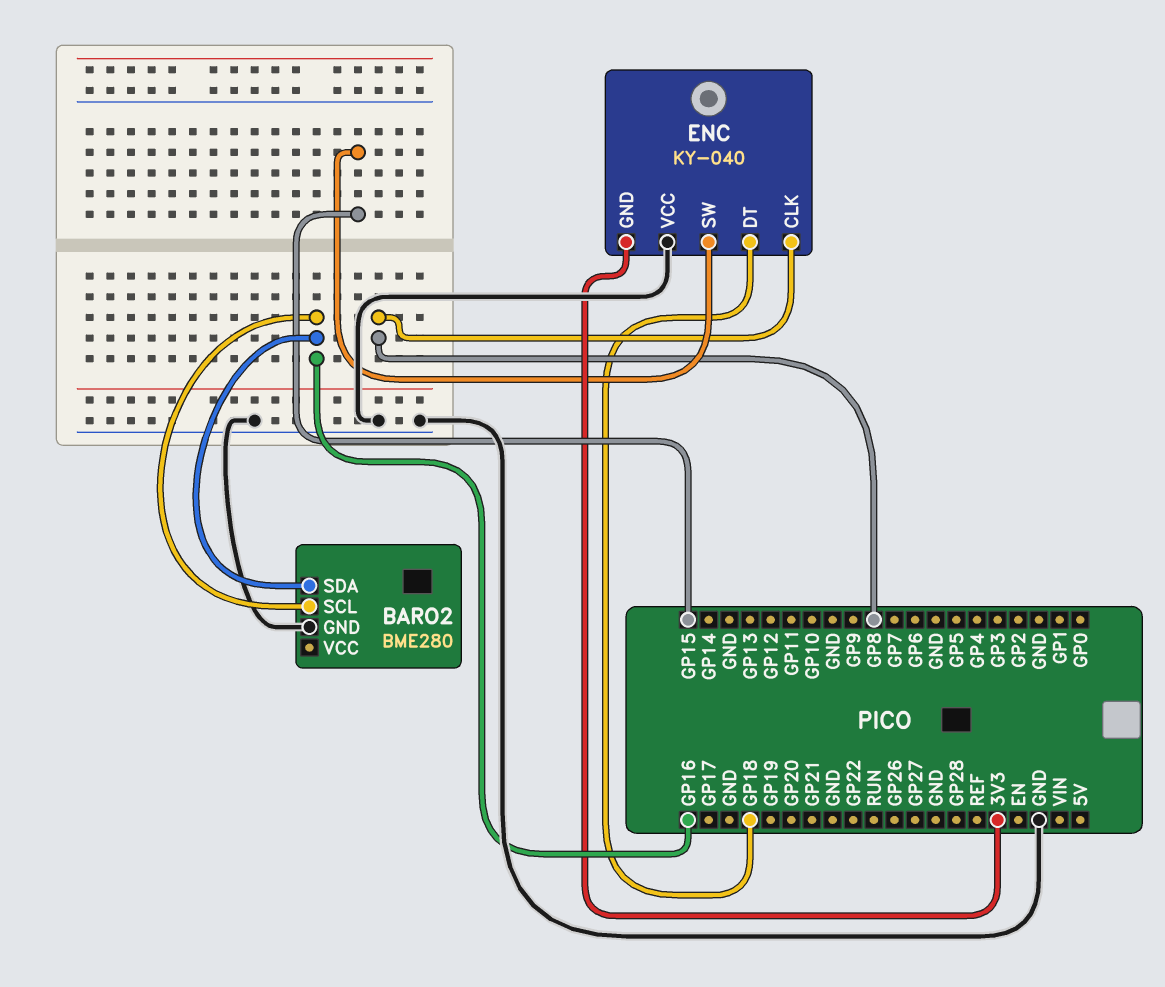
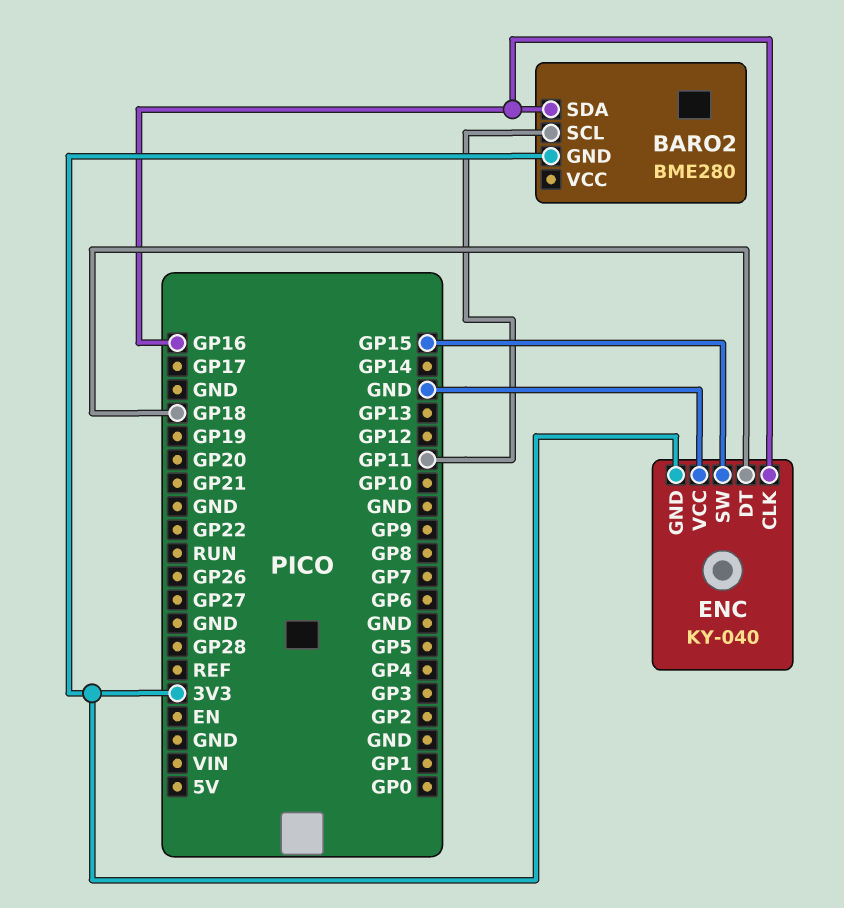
BARO2 pin GND: GND -> 3V3
BARO2 pin SCL: GP16 -> GP11
ENC pin CLK: GP8 -> GP16

